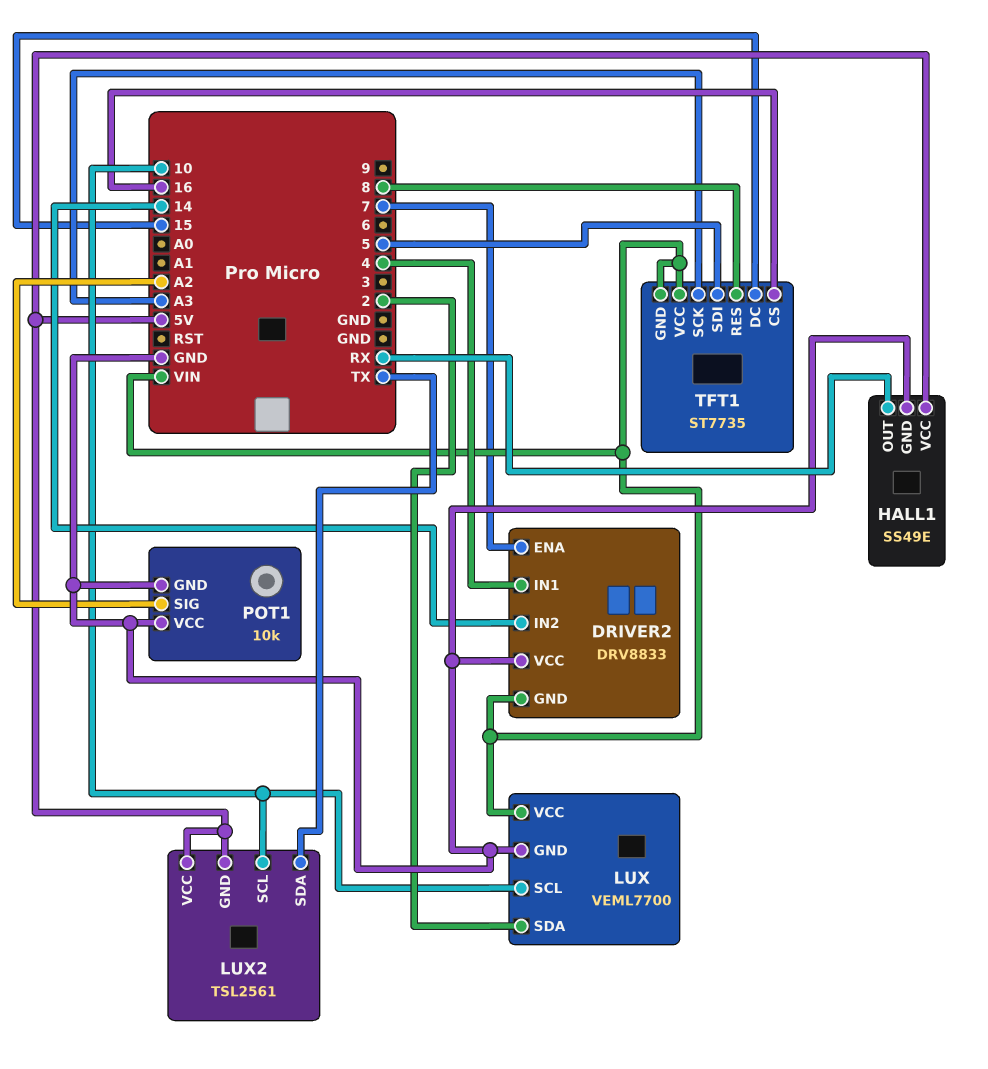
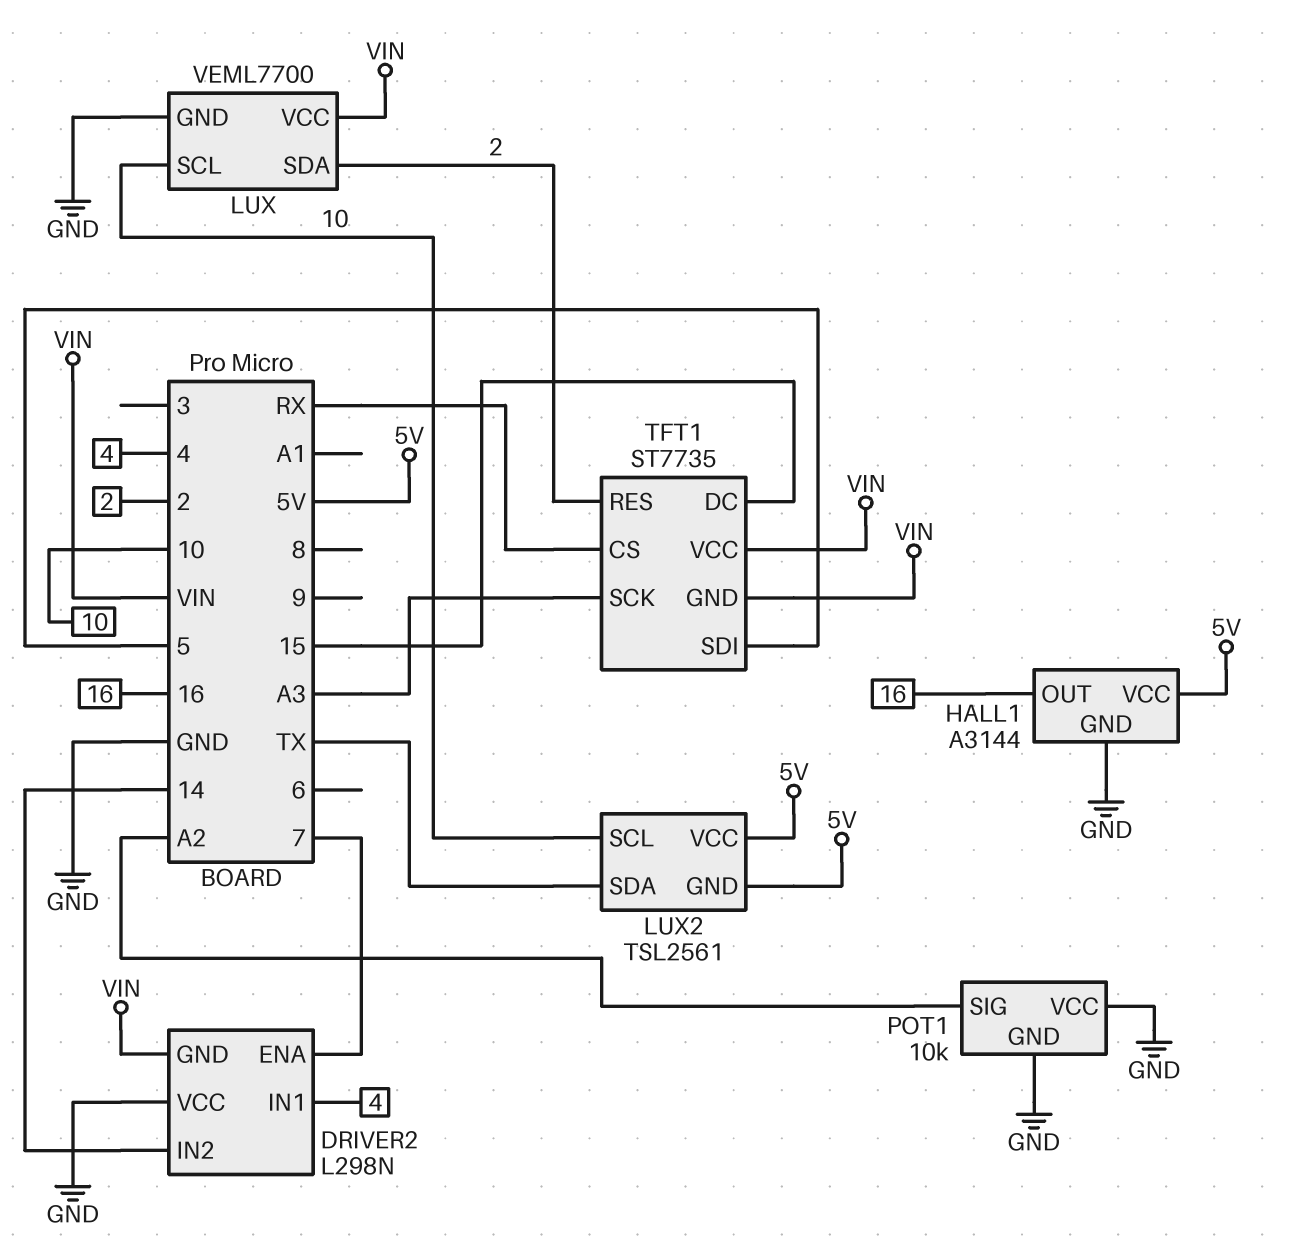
DRIVER2: DRV8833 -> L298N
HALL1: SS49E -> A3144
HALL1 pin OUT: RX -> 16
TFT1 pin CS: 16 -> RX
TFT1 pin RES: 8 -> 2

